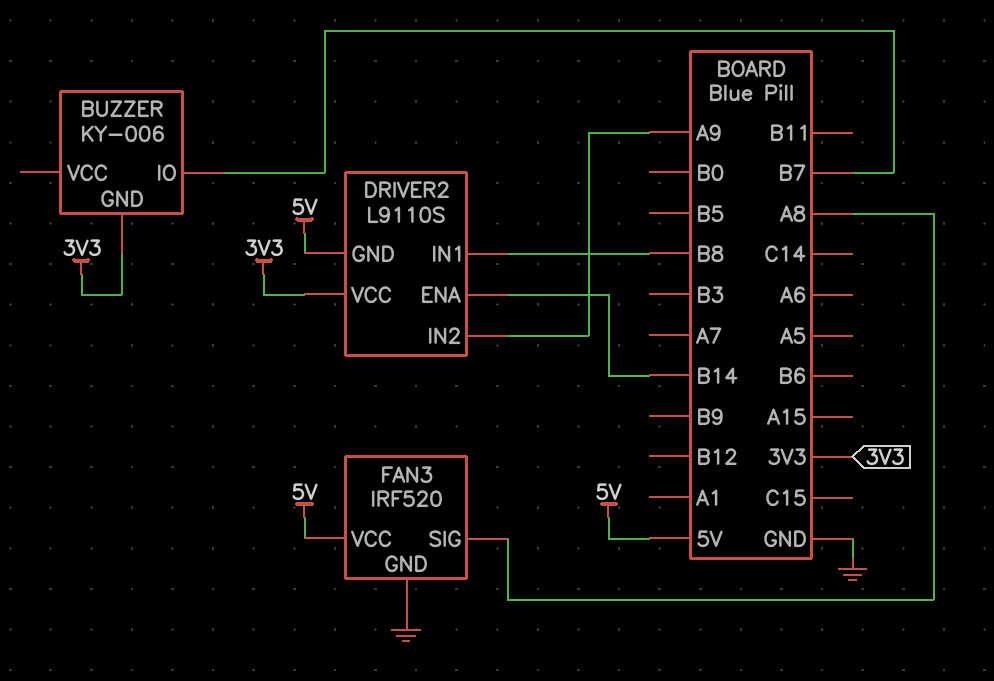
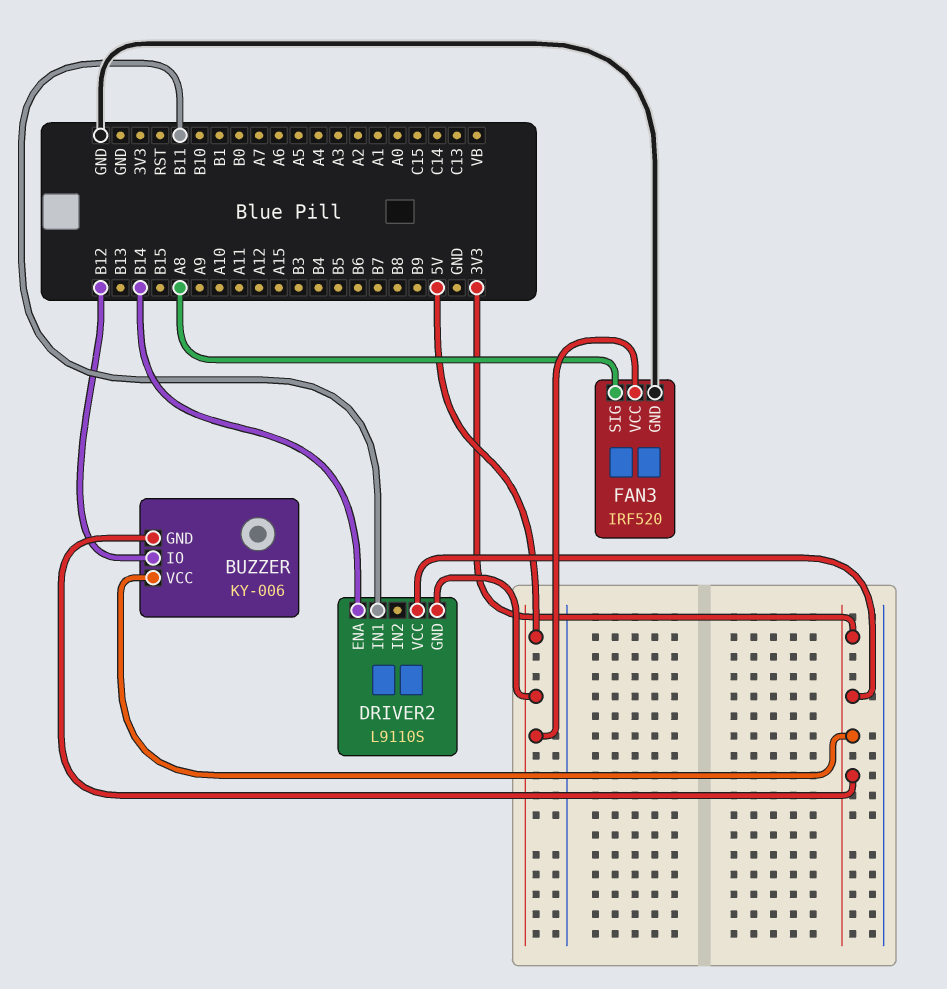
BUZZER pin IO: B7 -> B12
BUZZER pin VCC: none -> 3V3
DRIVER2 pin IN1: B8 -> B11
DRIVER2 pin IN2: A9 -> none

